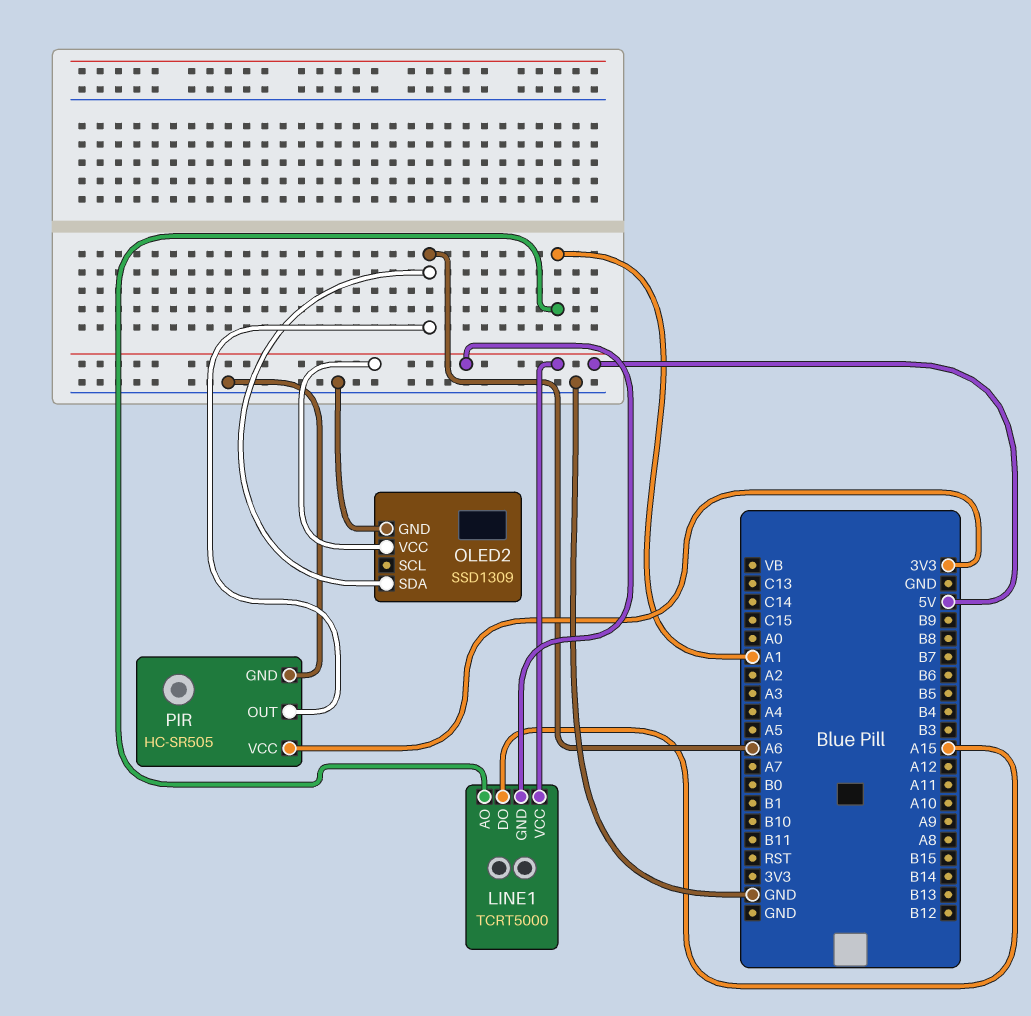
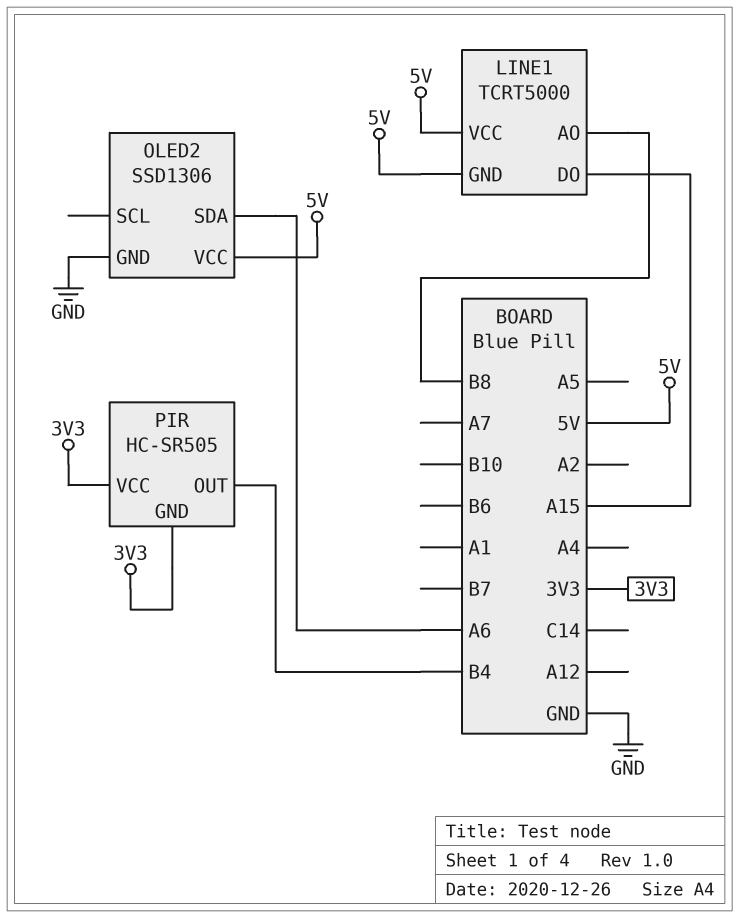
LINE1 pin AO: A1 -> B8
OLED2: SSD1309 -> SSD1306
PIR pin GND: GND -> 3V3
PIR pin OUT: A6 -> B4

